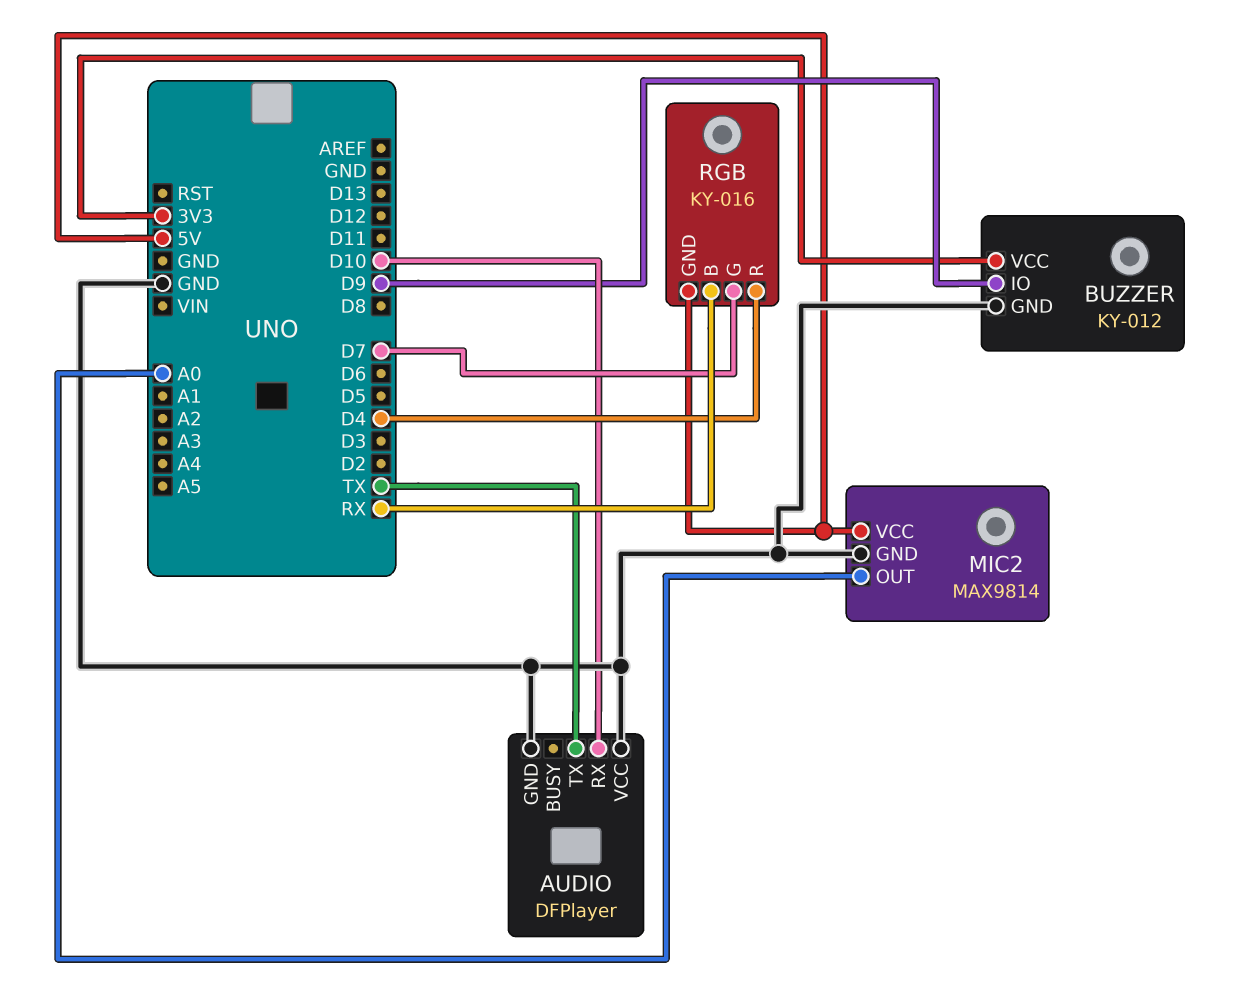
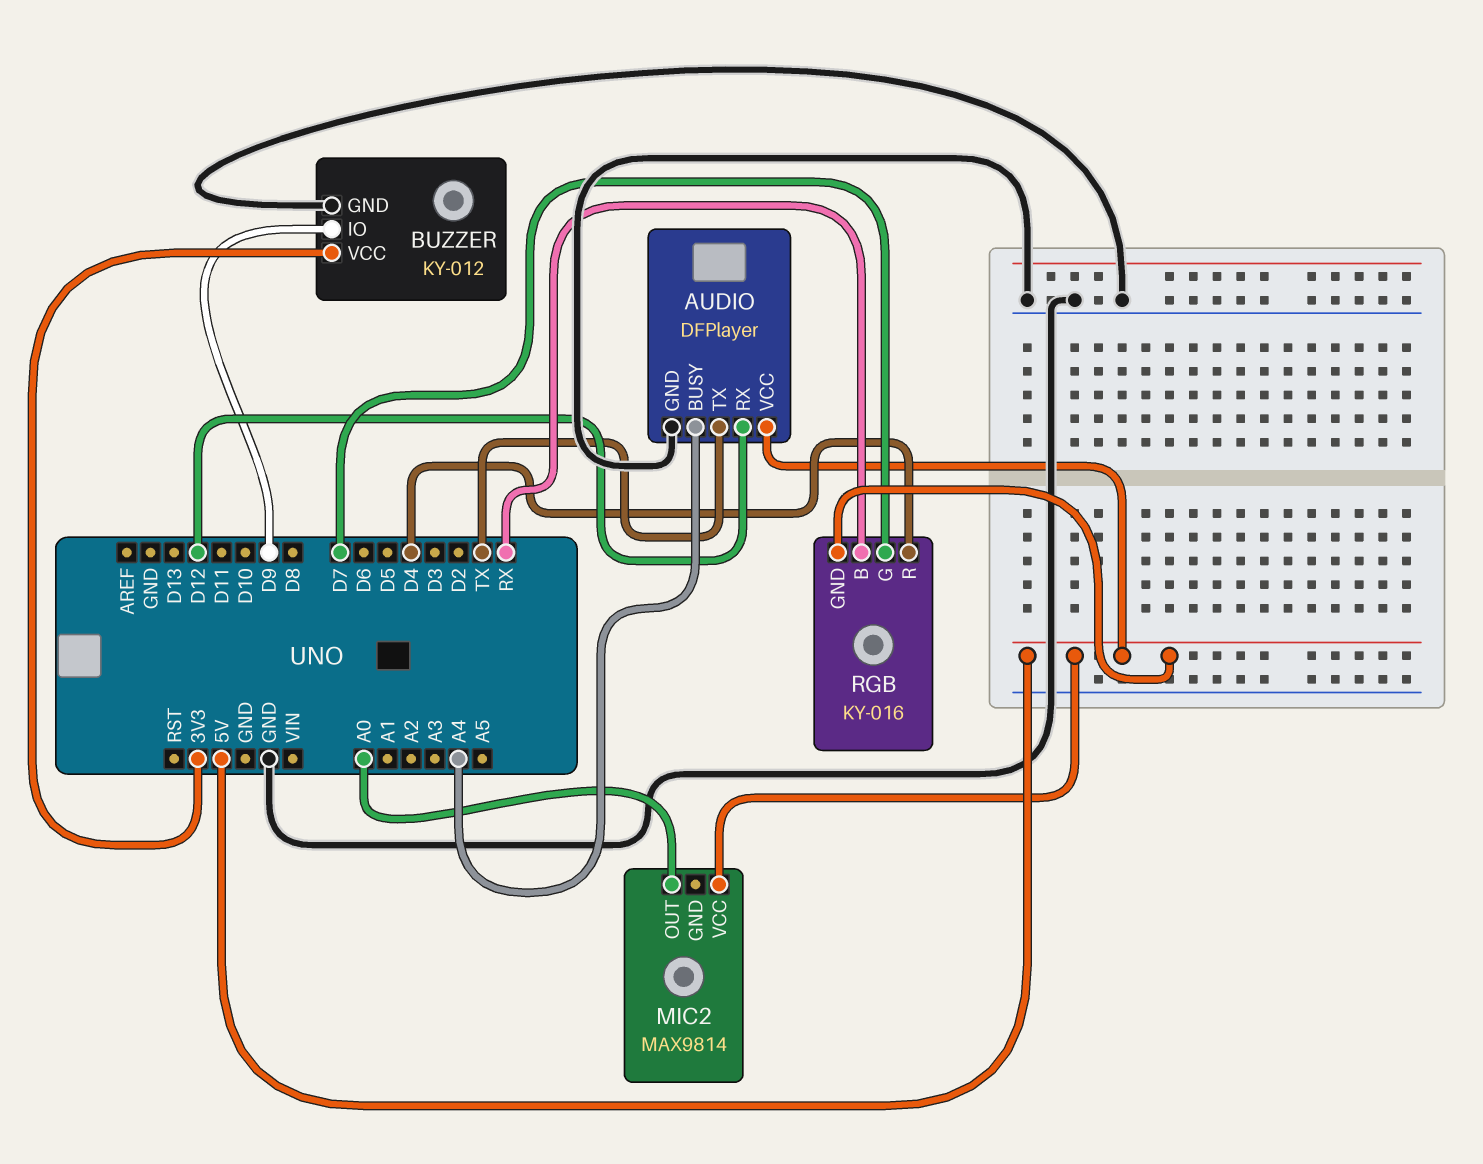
AUDIO pin BUSY: none -> A4
AUDIO pin RX: D10 -> D12
AUDIO pin VCC: GND -> 5V
MIC2 pin GND: GND -> none

